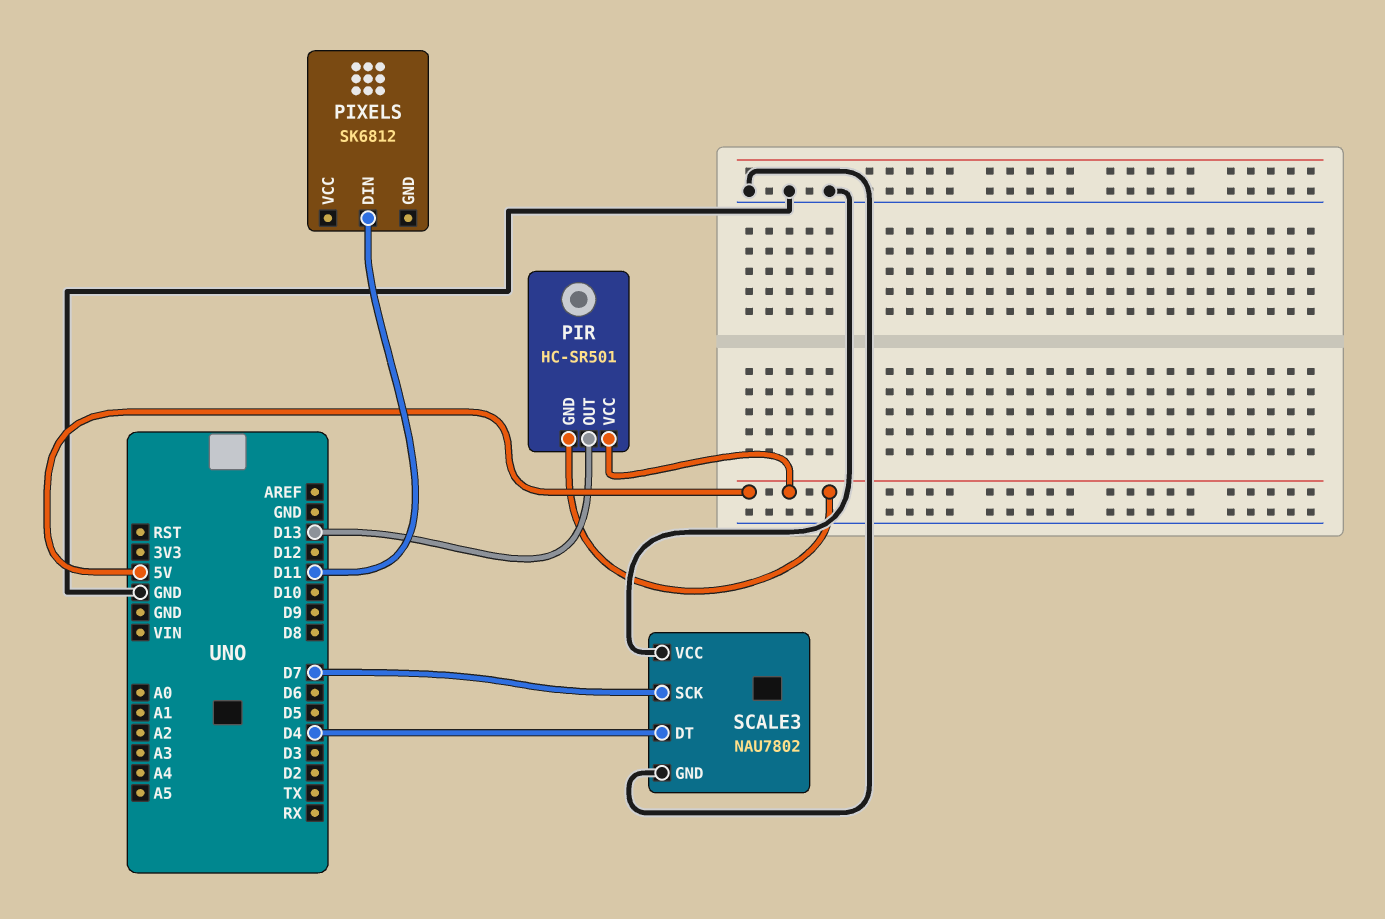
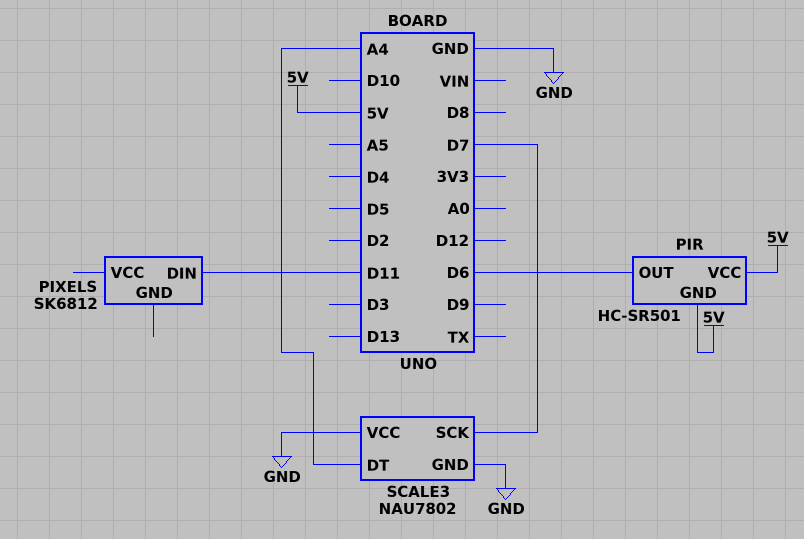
PIR pin OUT: D13 -> D6
SCALE3 pin DT: D4 -> A4

